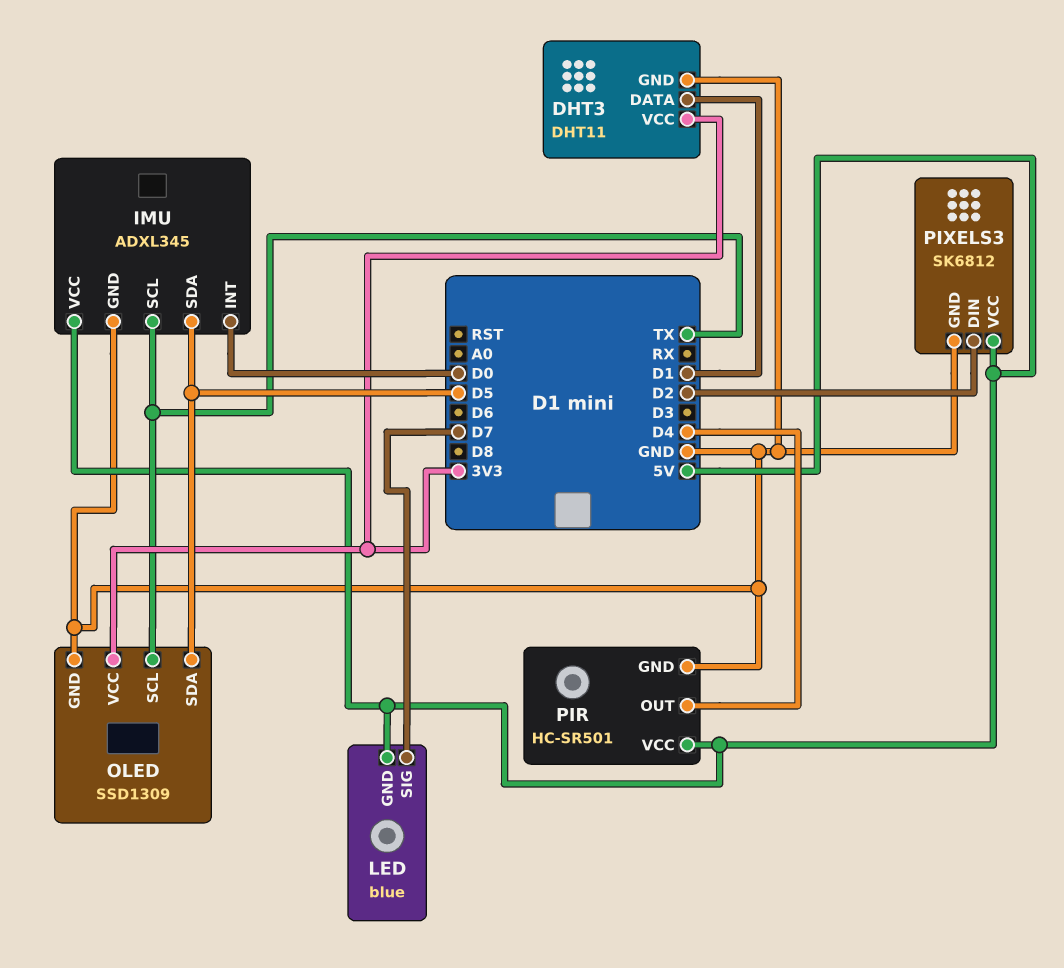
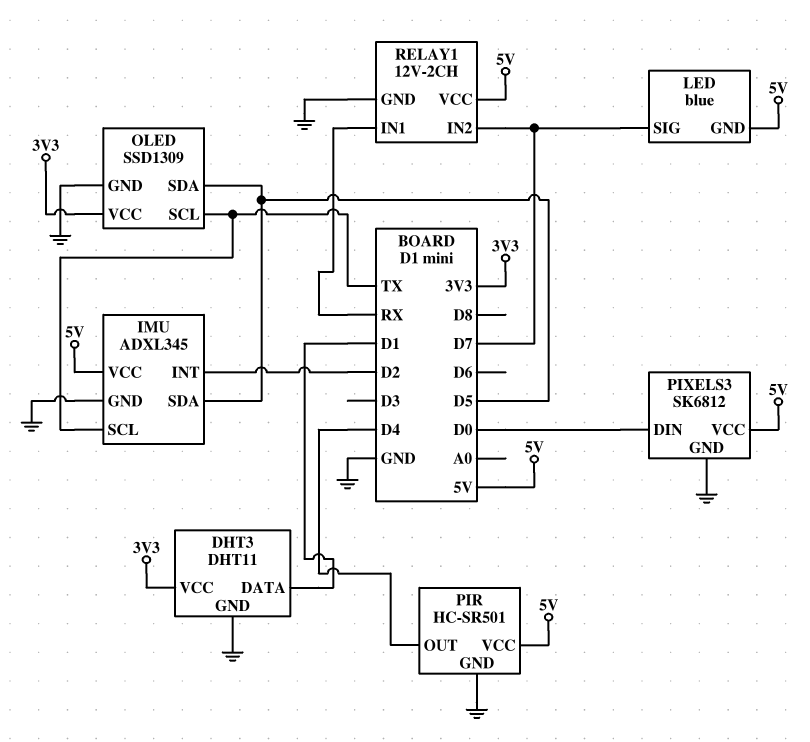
IMU pin INT: D0 -> D2
PIXELS3 pin DIN: D2 -> D0
RELAY1: none -> 12V-2CH
RELAY1 pin GND: none -> GND
RELAY1 pin IN1: none -> RX
RELAY1 pin IN2: none -> D7
RELAY1 pin VCC: none -> 5V

